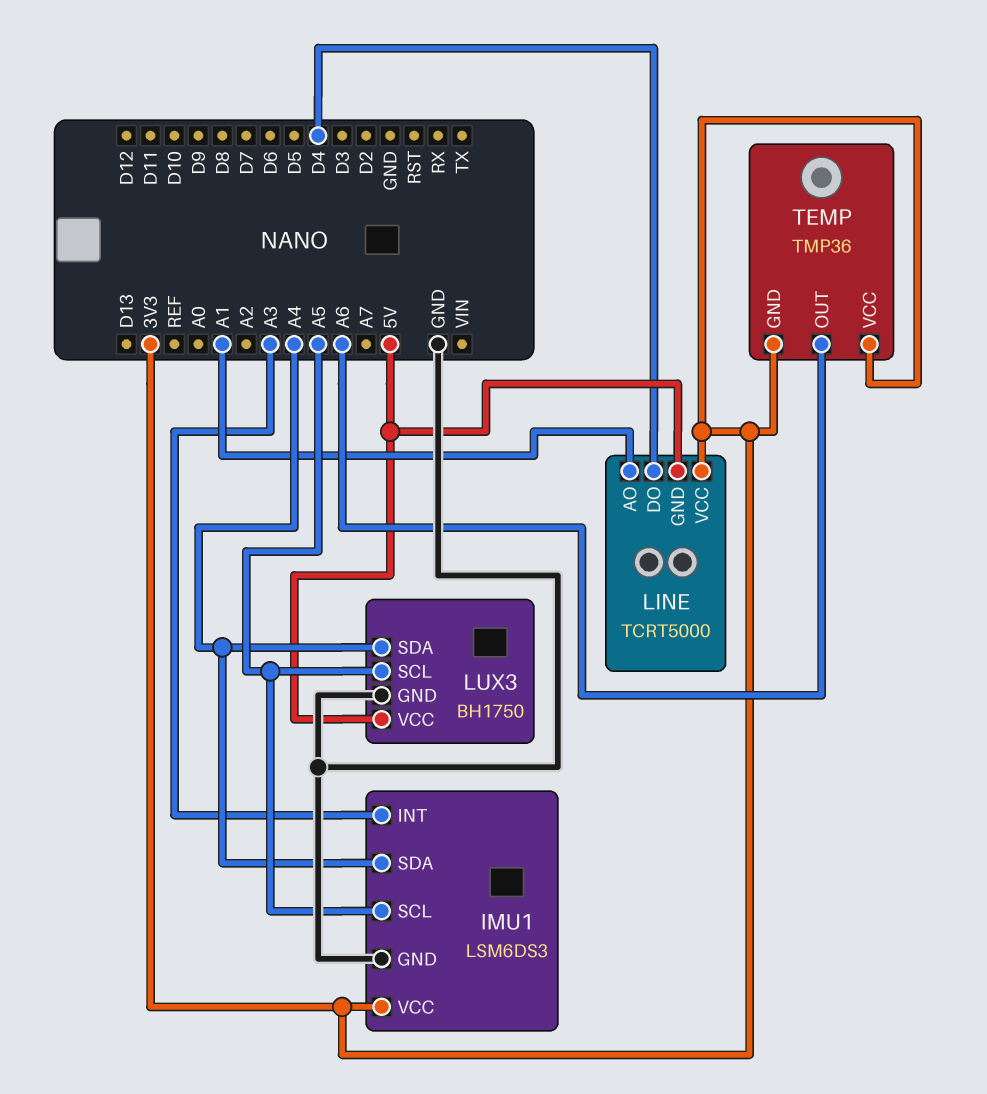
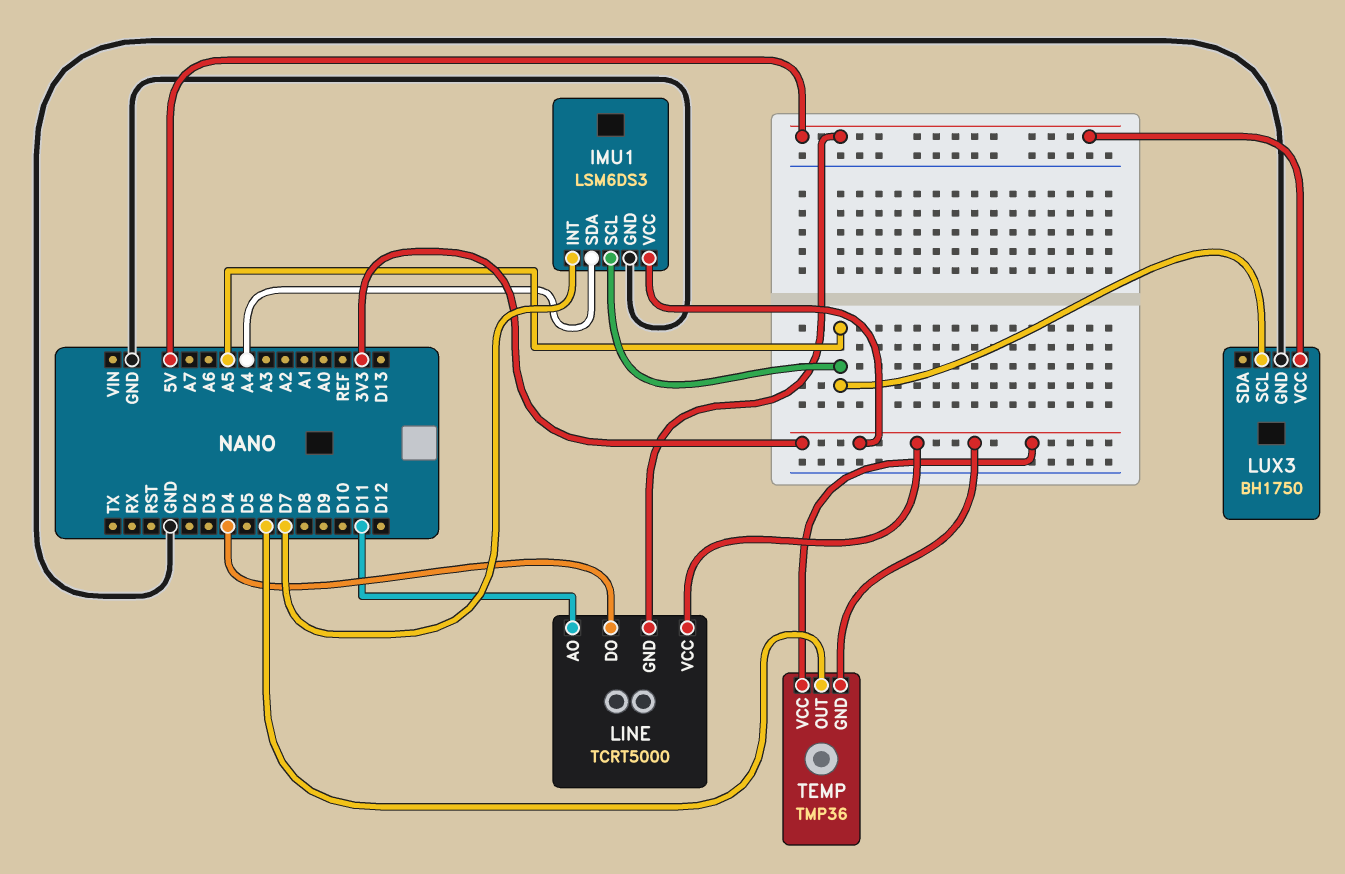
IMU1 pin INT: A3 -> D7
LINE pin AO: A1 -> D11
LUX3 pin SDA: A4 -> none
TEMP pin OUT: A6 -> D6

